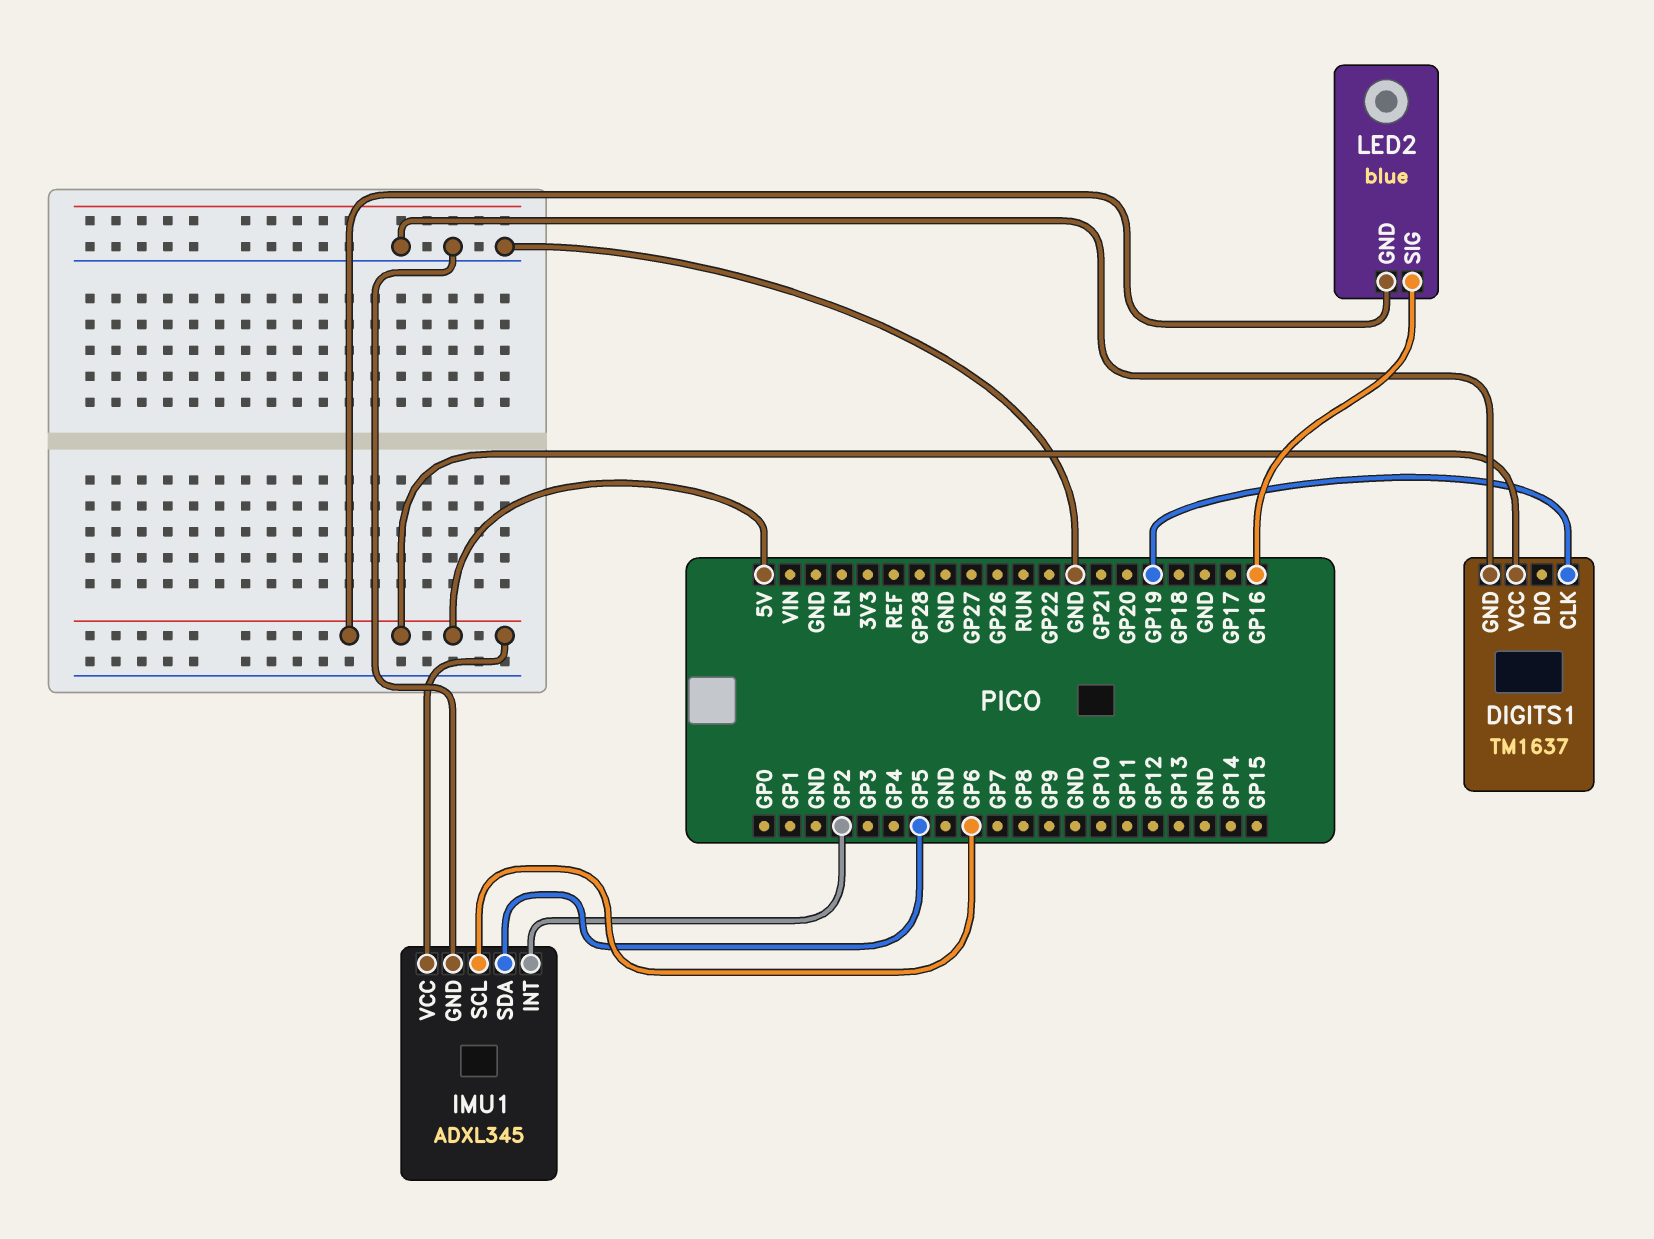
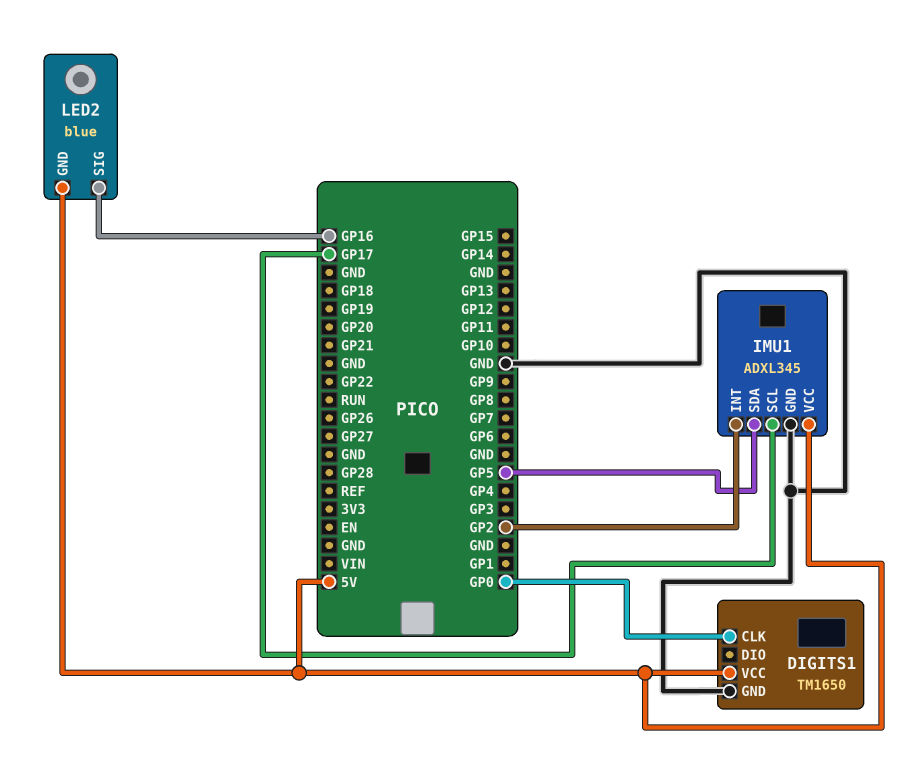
DIGITS1: TM1637 -> TM1650
DIGITS1 pin CLK: GP19 -> GP0
IMU1 pin SCL: GP6 -> GP17

